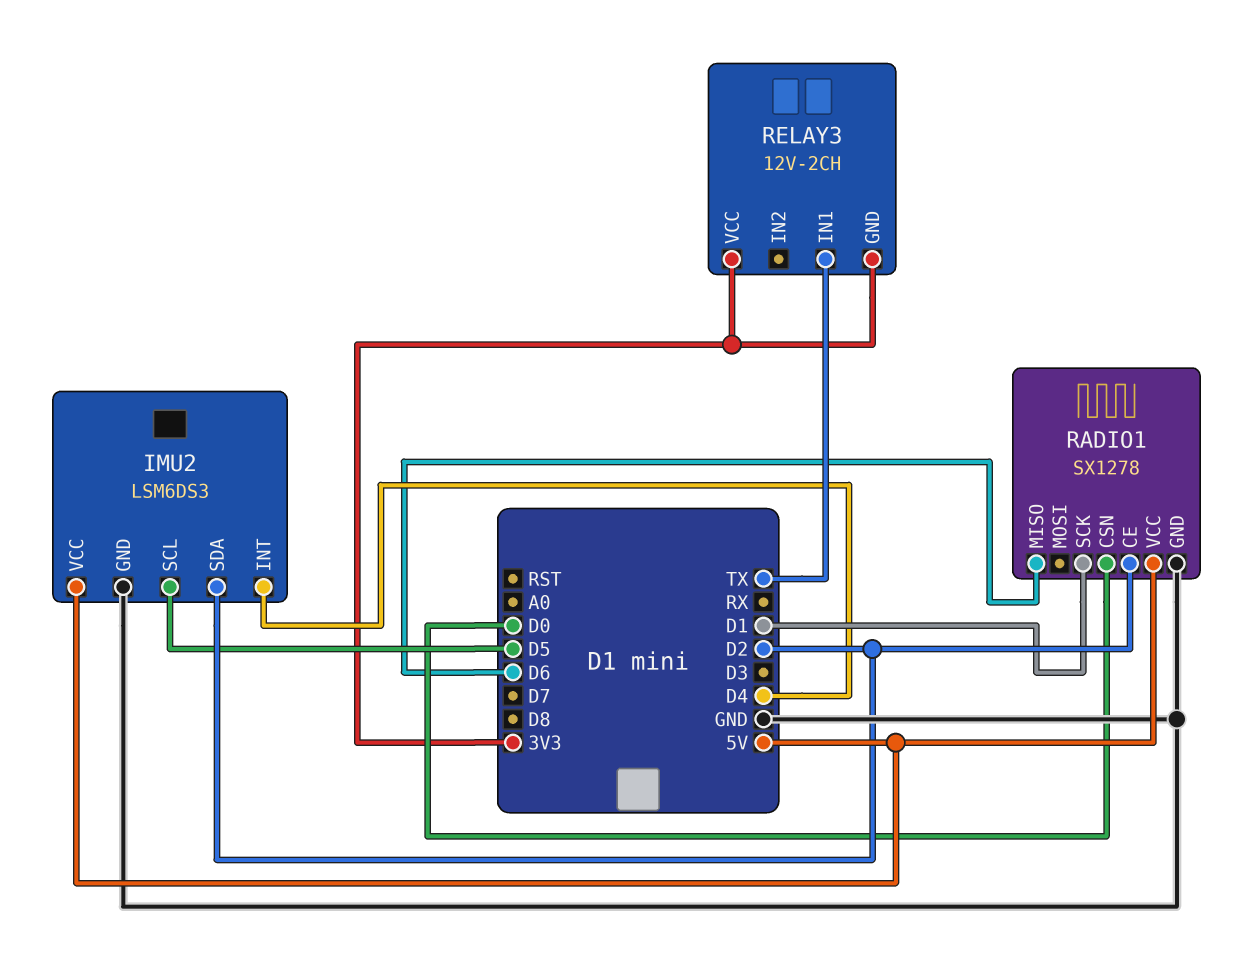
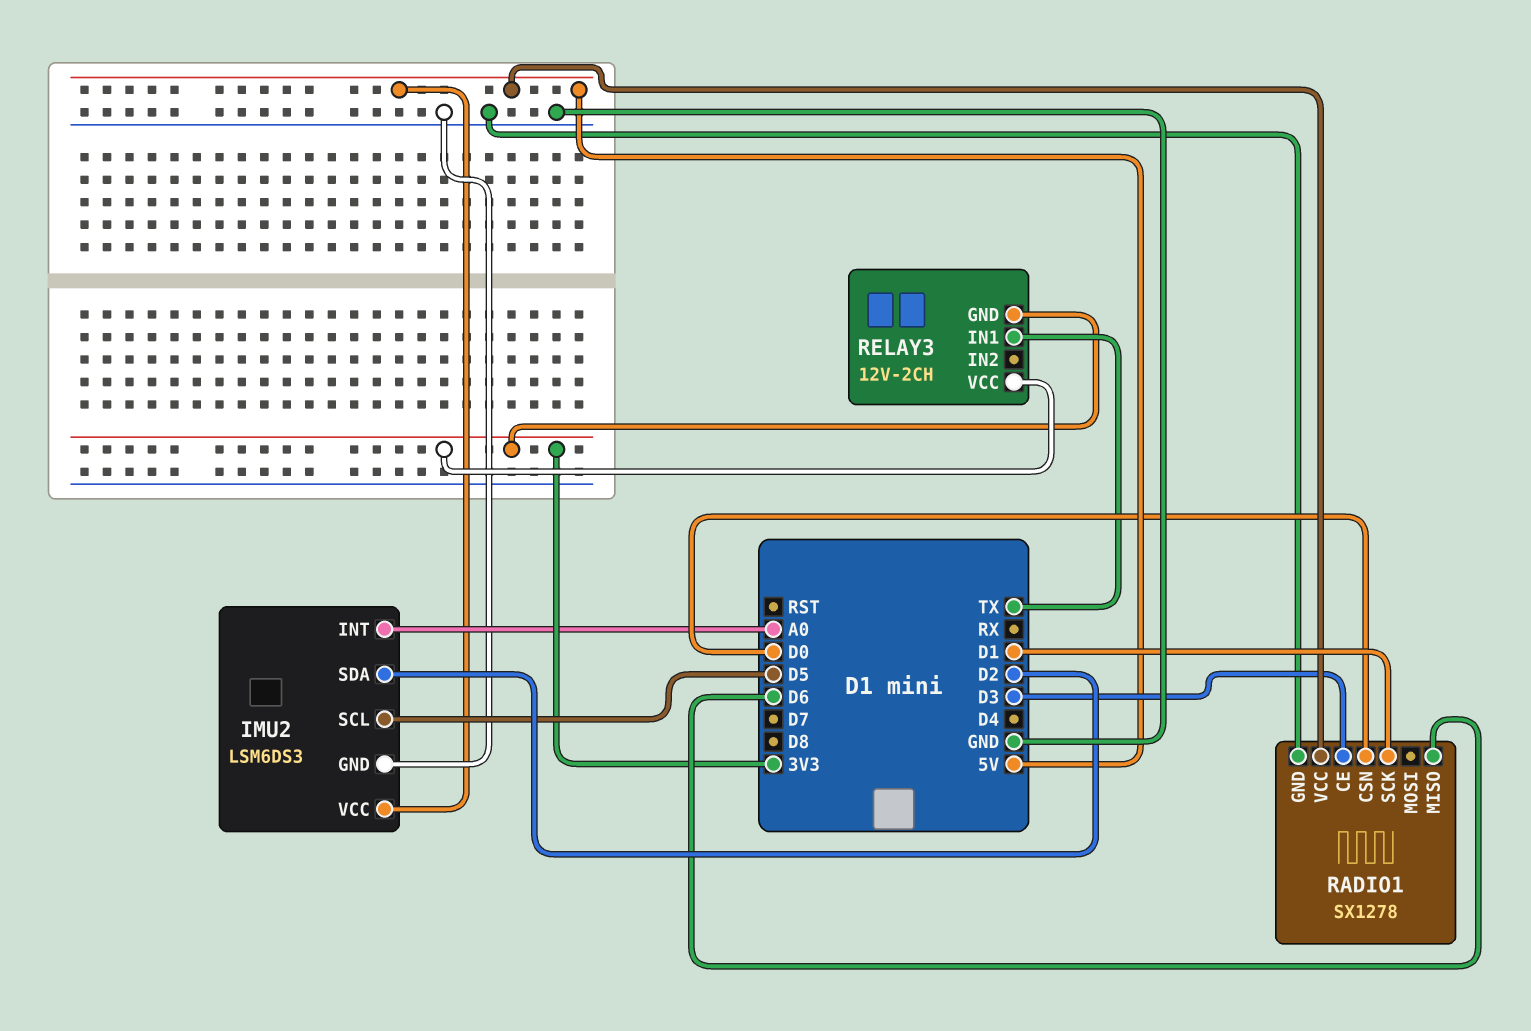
IMU2 pin INT: D4 -> A0
RADIO1 pin CE: D2 -> D3

